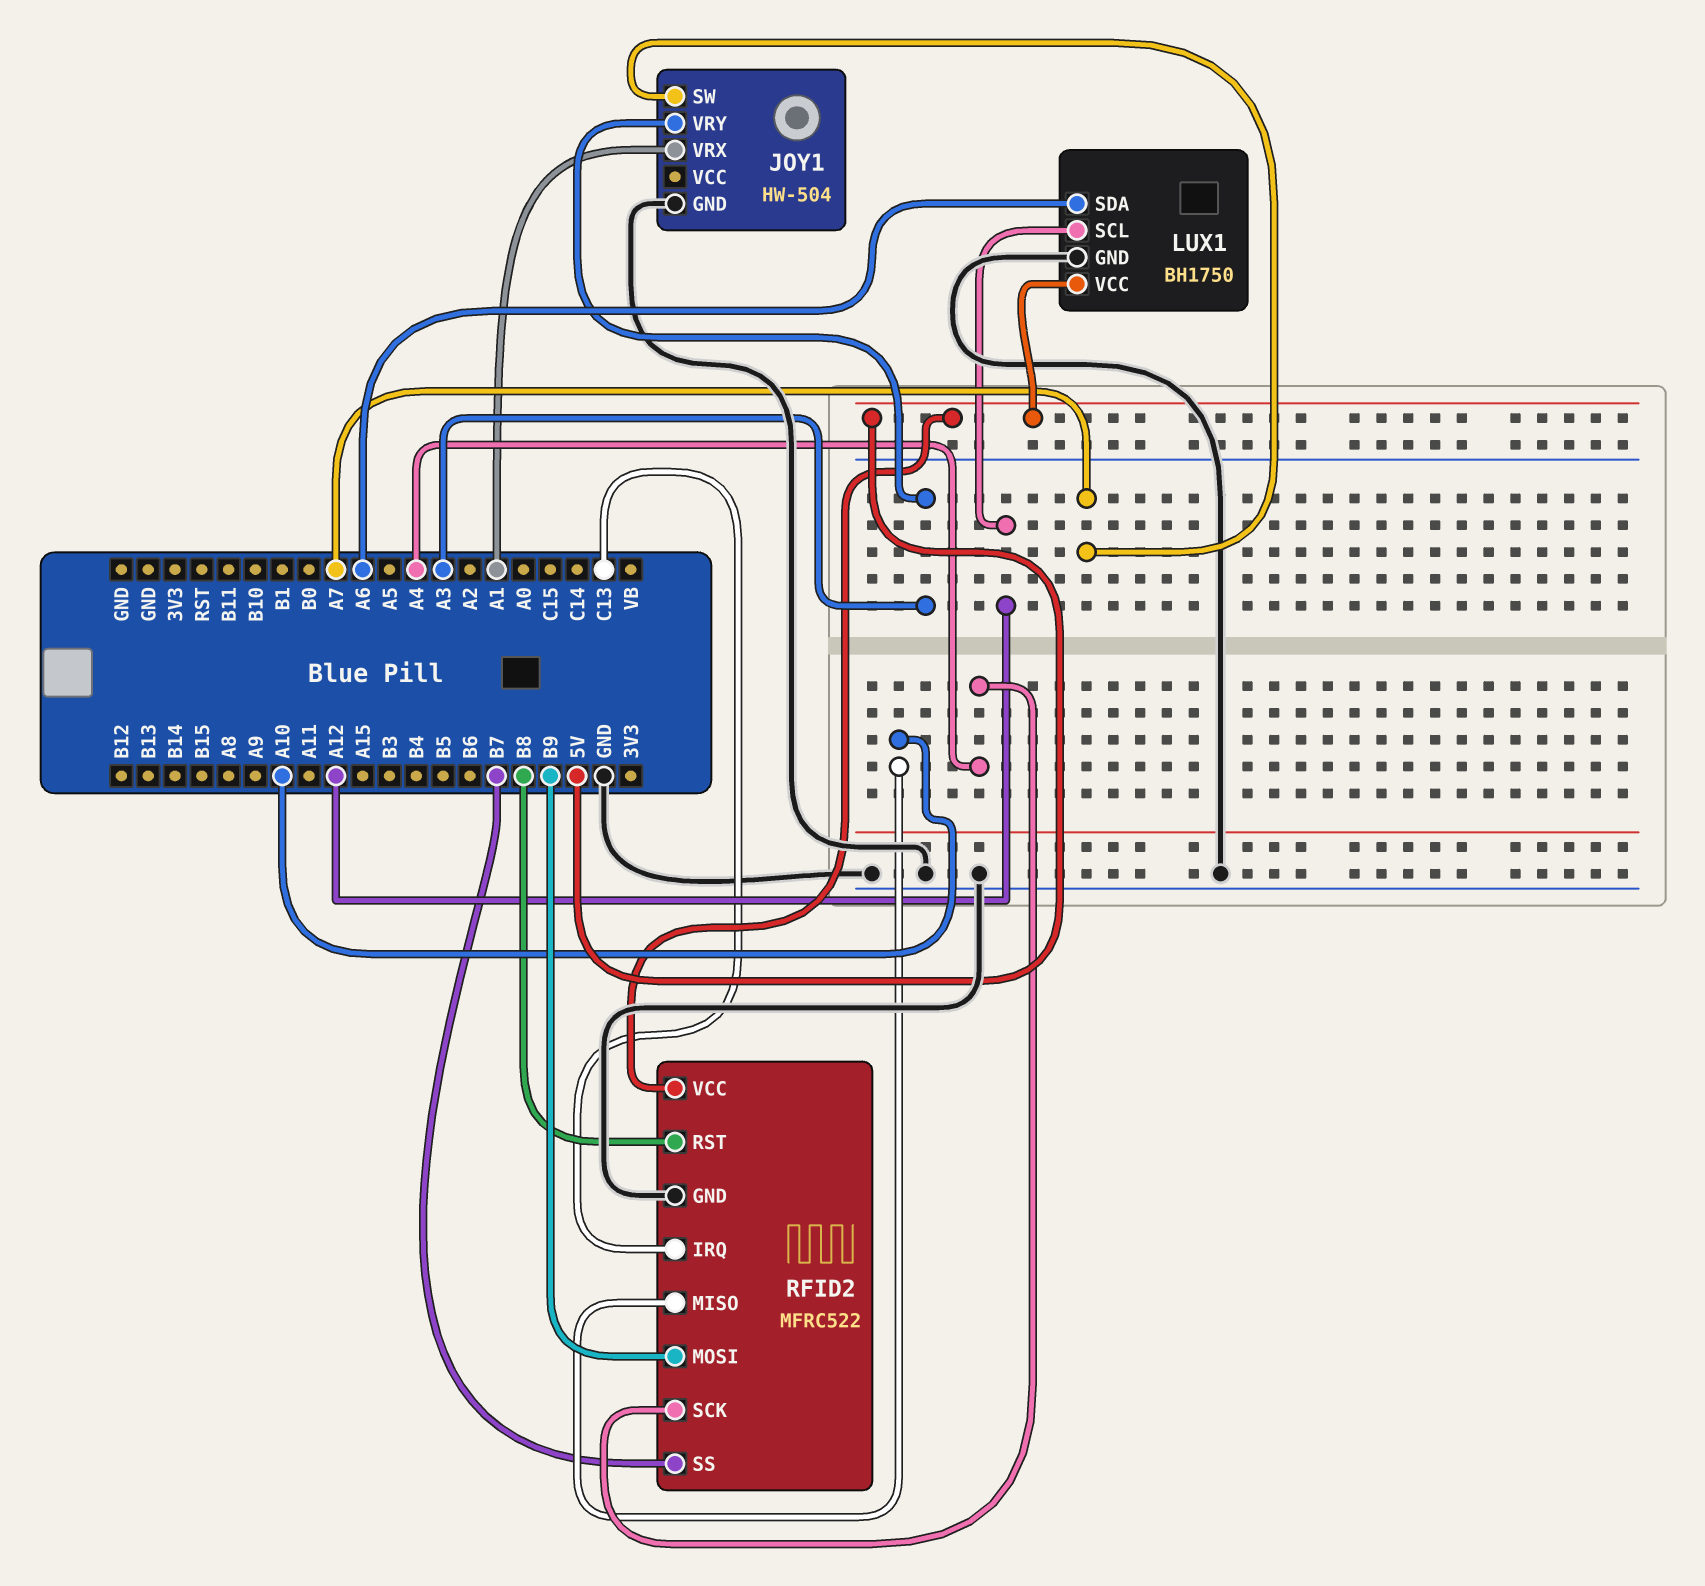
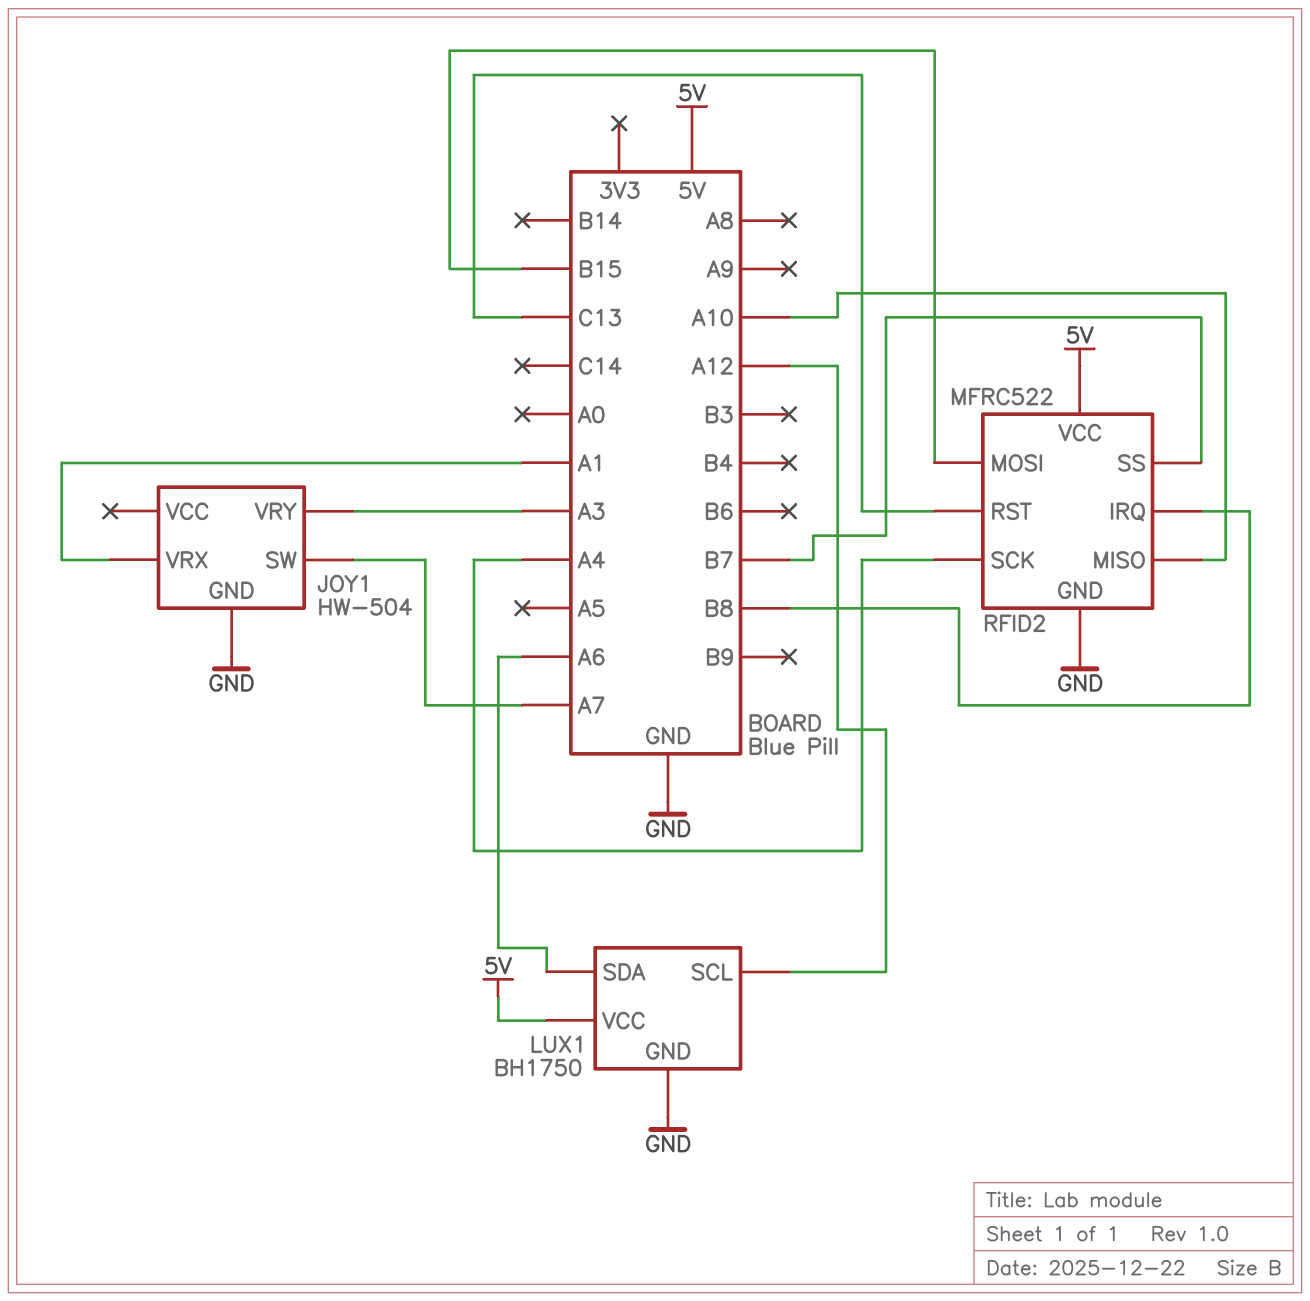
RFID2 pin IRQ: C13 -> B8
RFID2 pin MOSI: B9 -> B15
RFID2 pin RST: B8 -> C13

